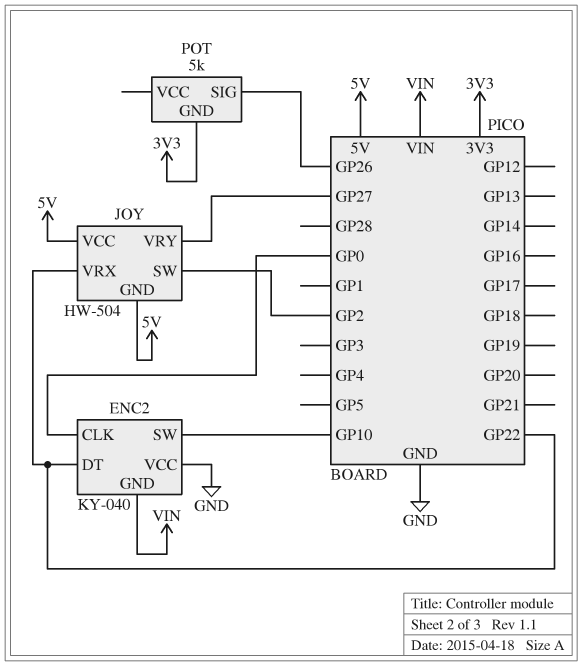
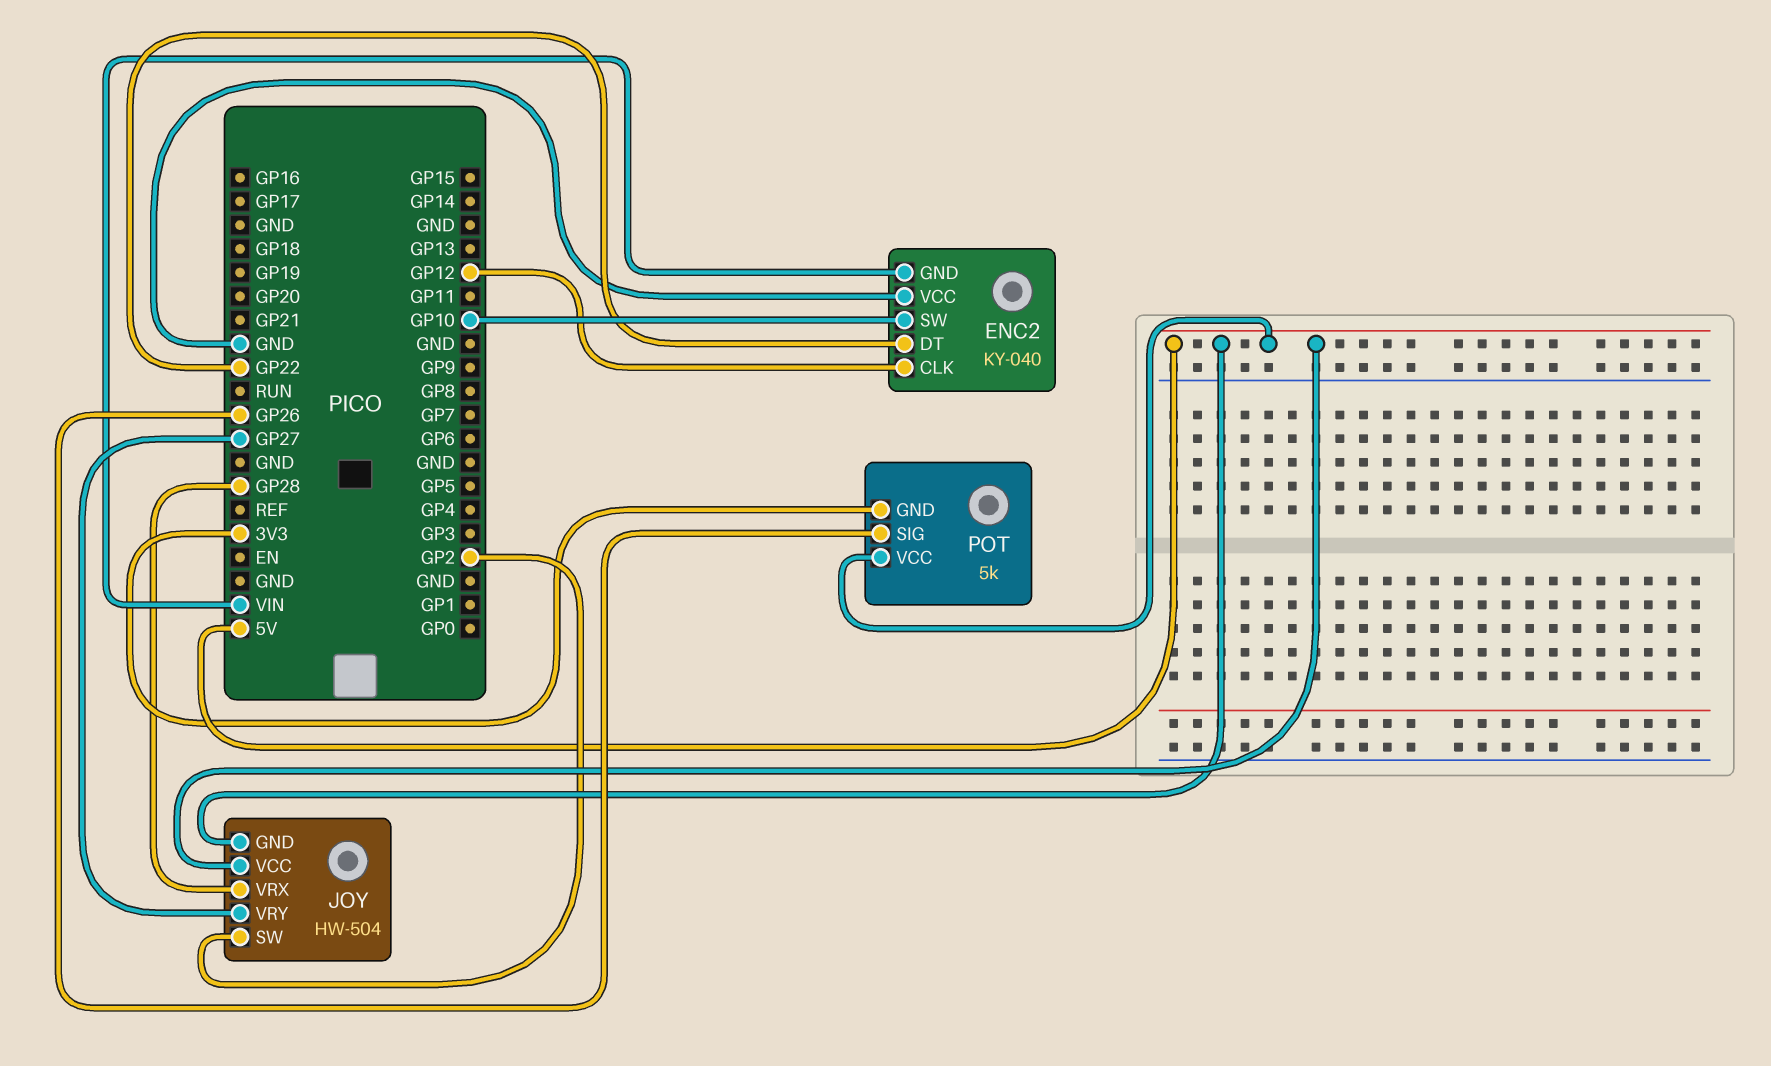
ENC2 pin CLK: GP0 -> GP12
JOY pin VRX: GP22 -> GP28
POT pin VCC: none -> 5V

